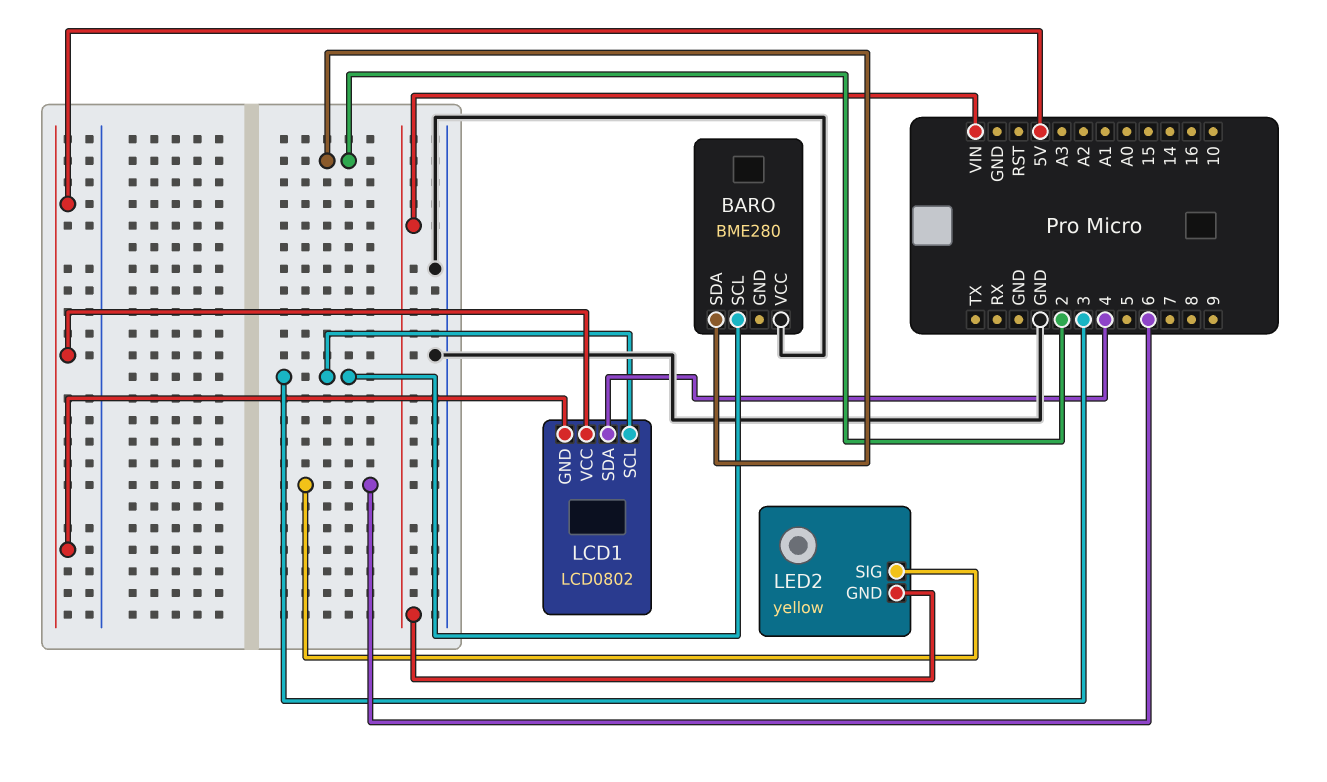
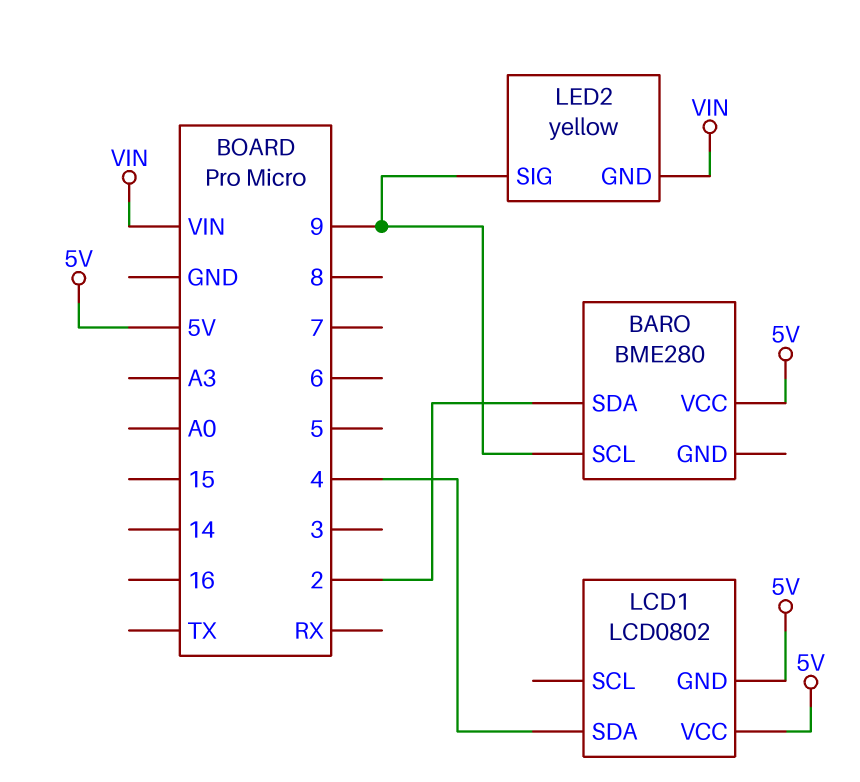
BARO pin SCL: 3 -> 9
BARO pin VCC: GND -> 5V
LCD1 pin SCL: 3 -> none
LED2 pin SIG: 6 -> 9

